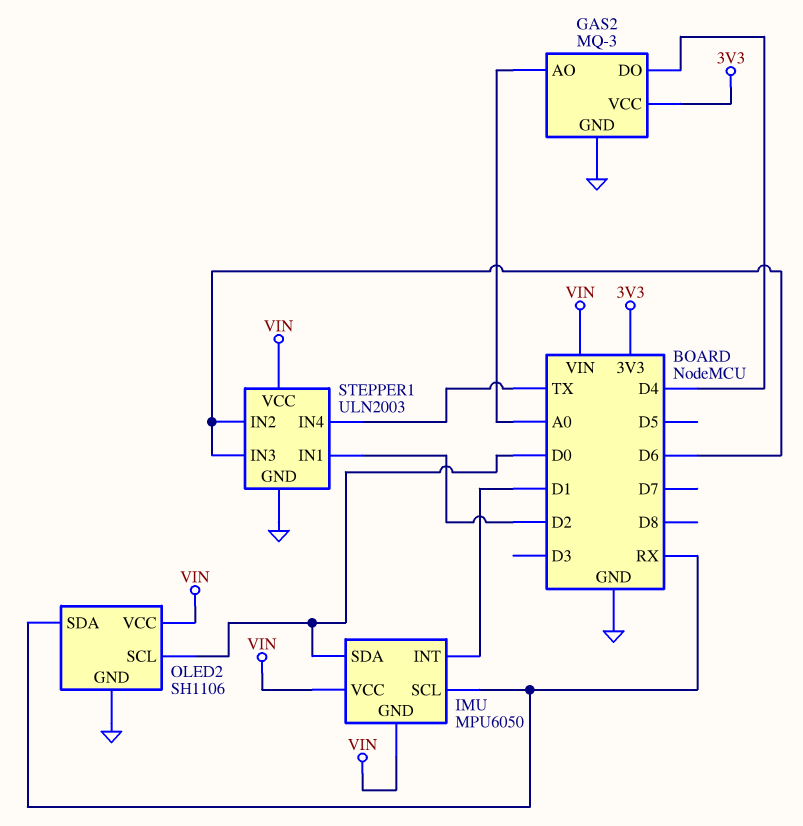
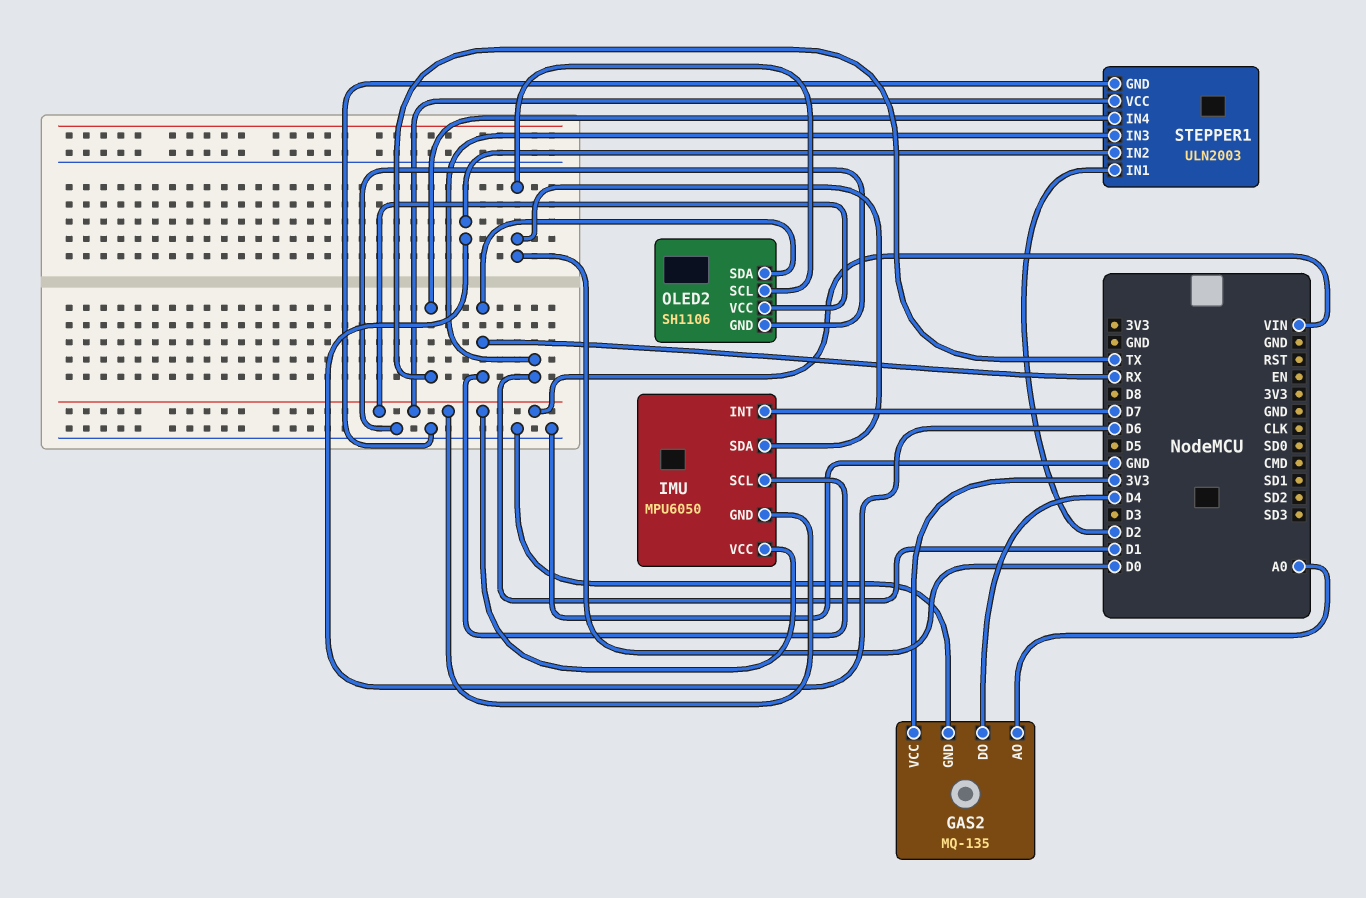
GAS2: MQ-3 -> MQ-135
IMU pin INT: D1 -> D7
STEPPER1 pin IN3: D6 -> D1

